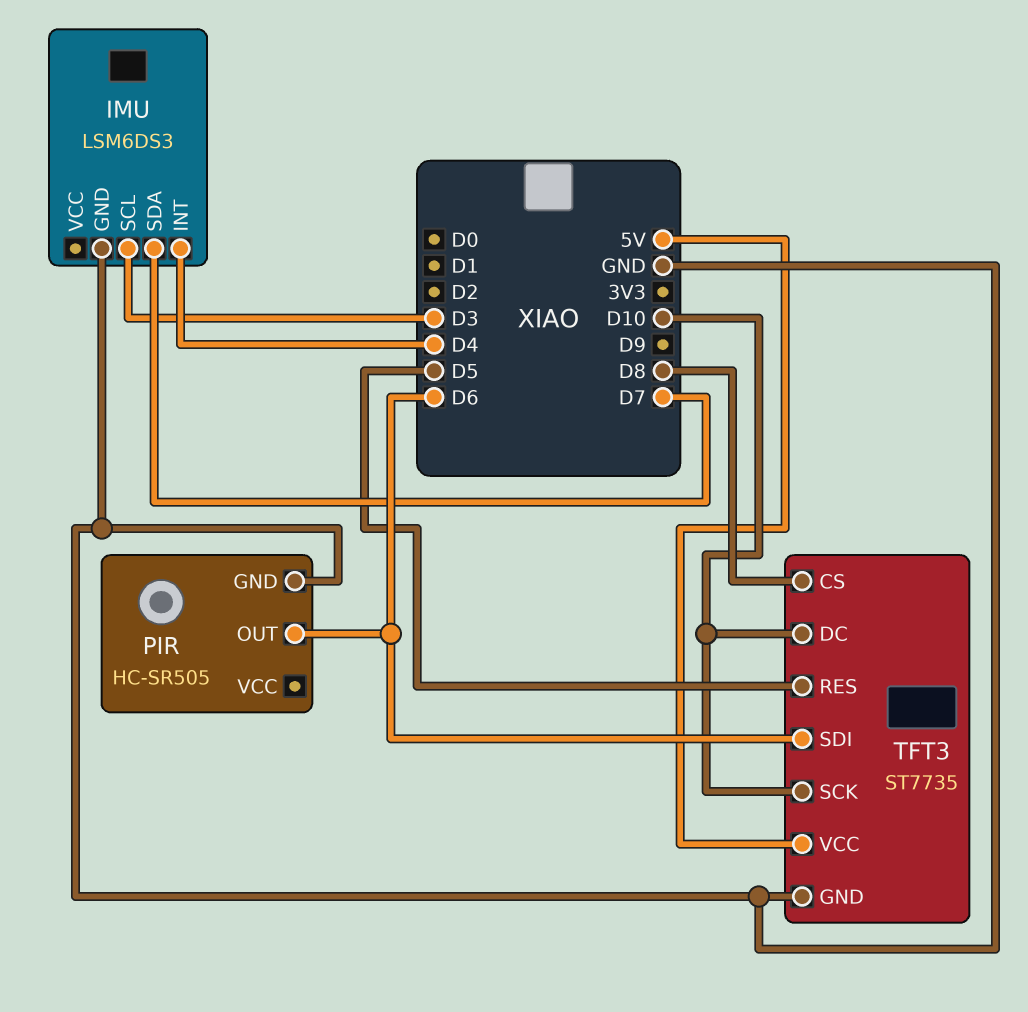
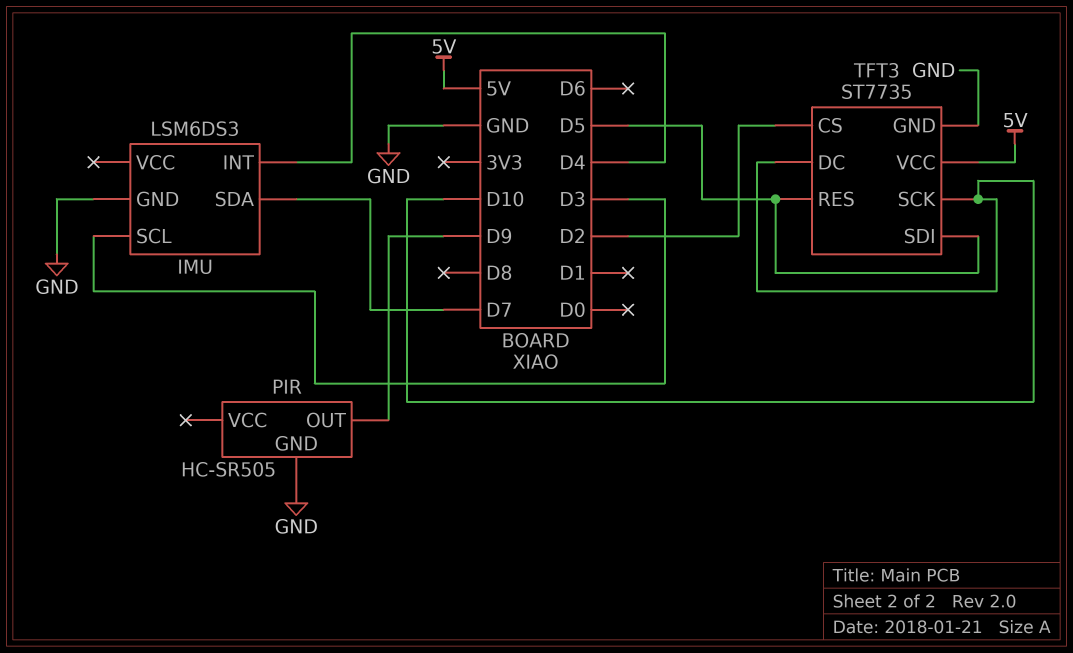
PIR pin OUT: D6 -> D9
TFT3 pin CS: D8 -> D2
TFT3 pin SDI: D6 -> D5

